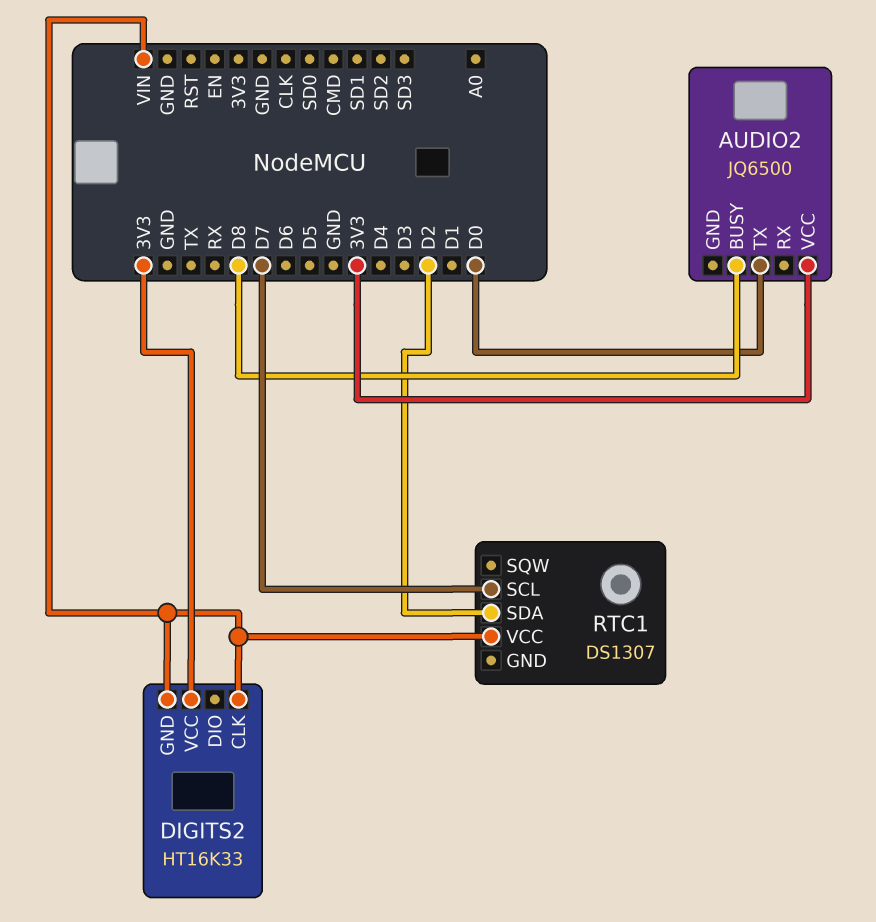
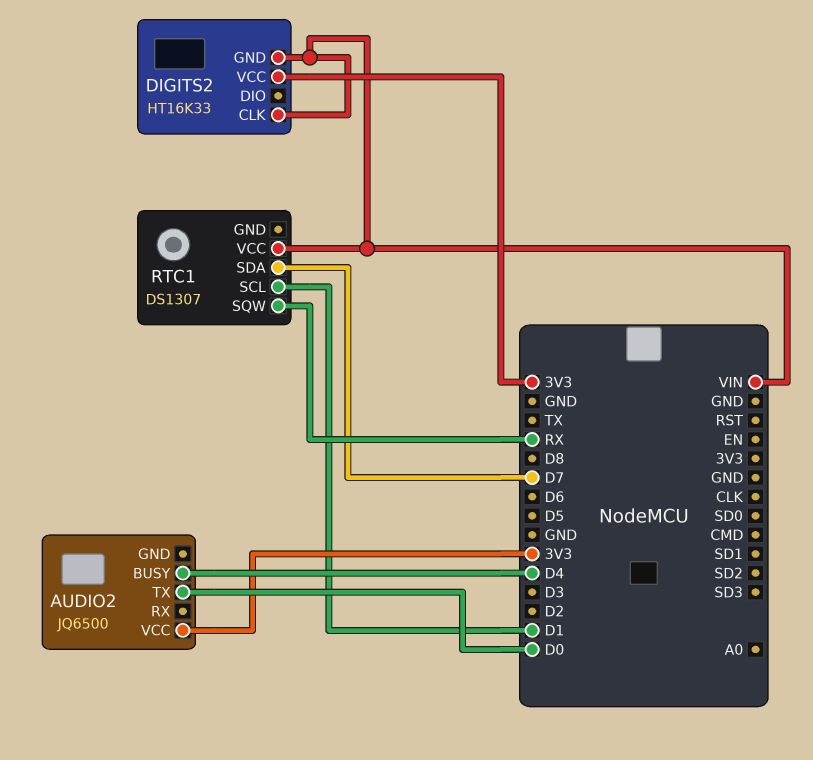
AUDIO2 pin BUSY: D8 -> D4
RTC1 pin SCL: D7 -> D1
RTC1 pin SDA: D2 -> D7
RTC1 pin SQW: none -> RX

